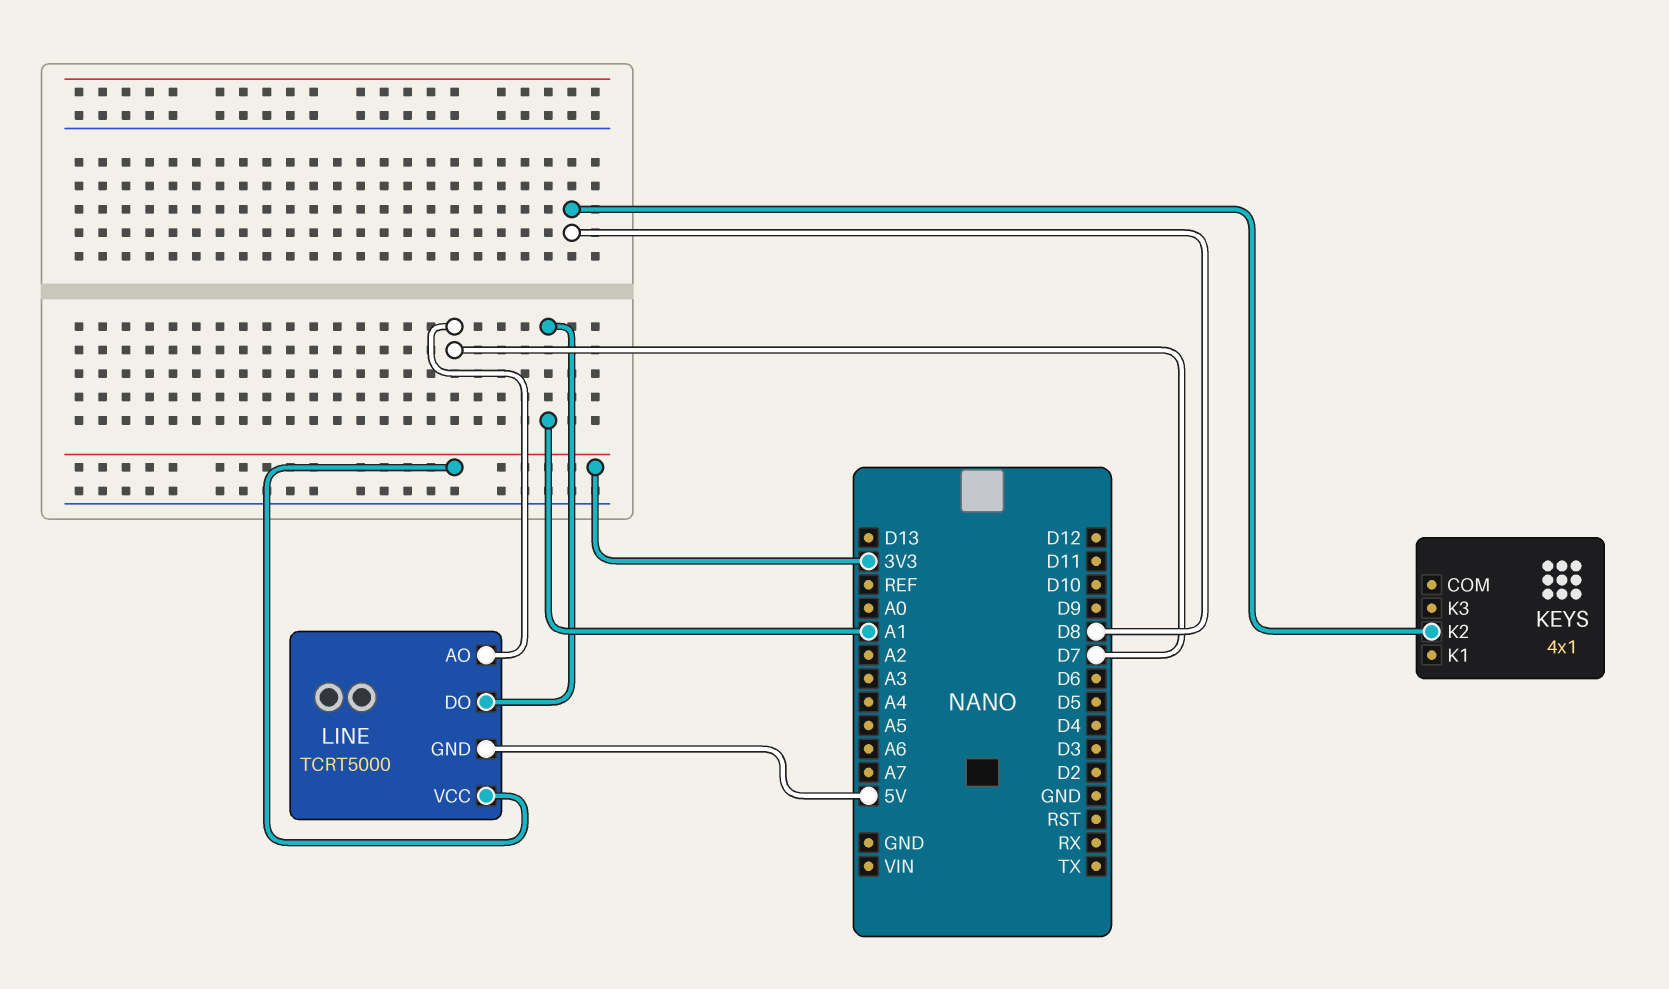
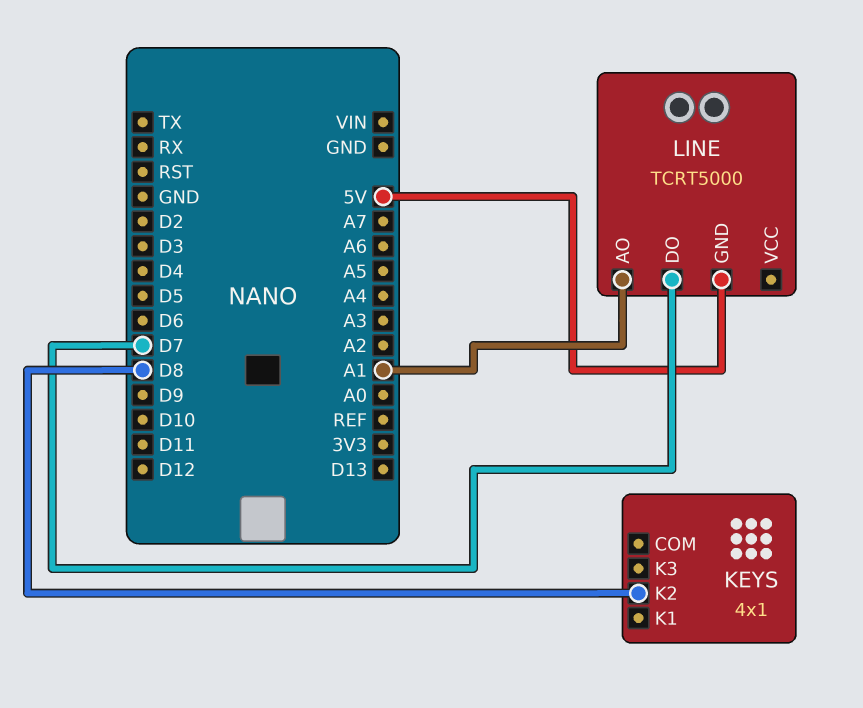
LINE pin AO: D7 -> A1
LINE pin DO: A1 -> D7
LINE pin VCC: 3V3 -> none

